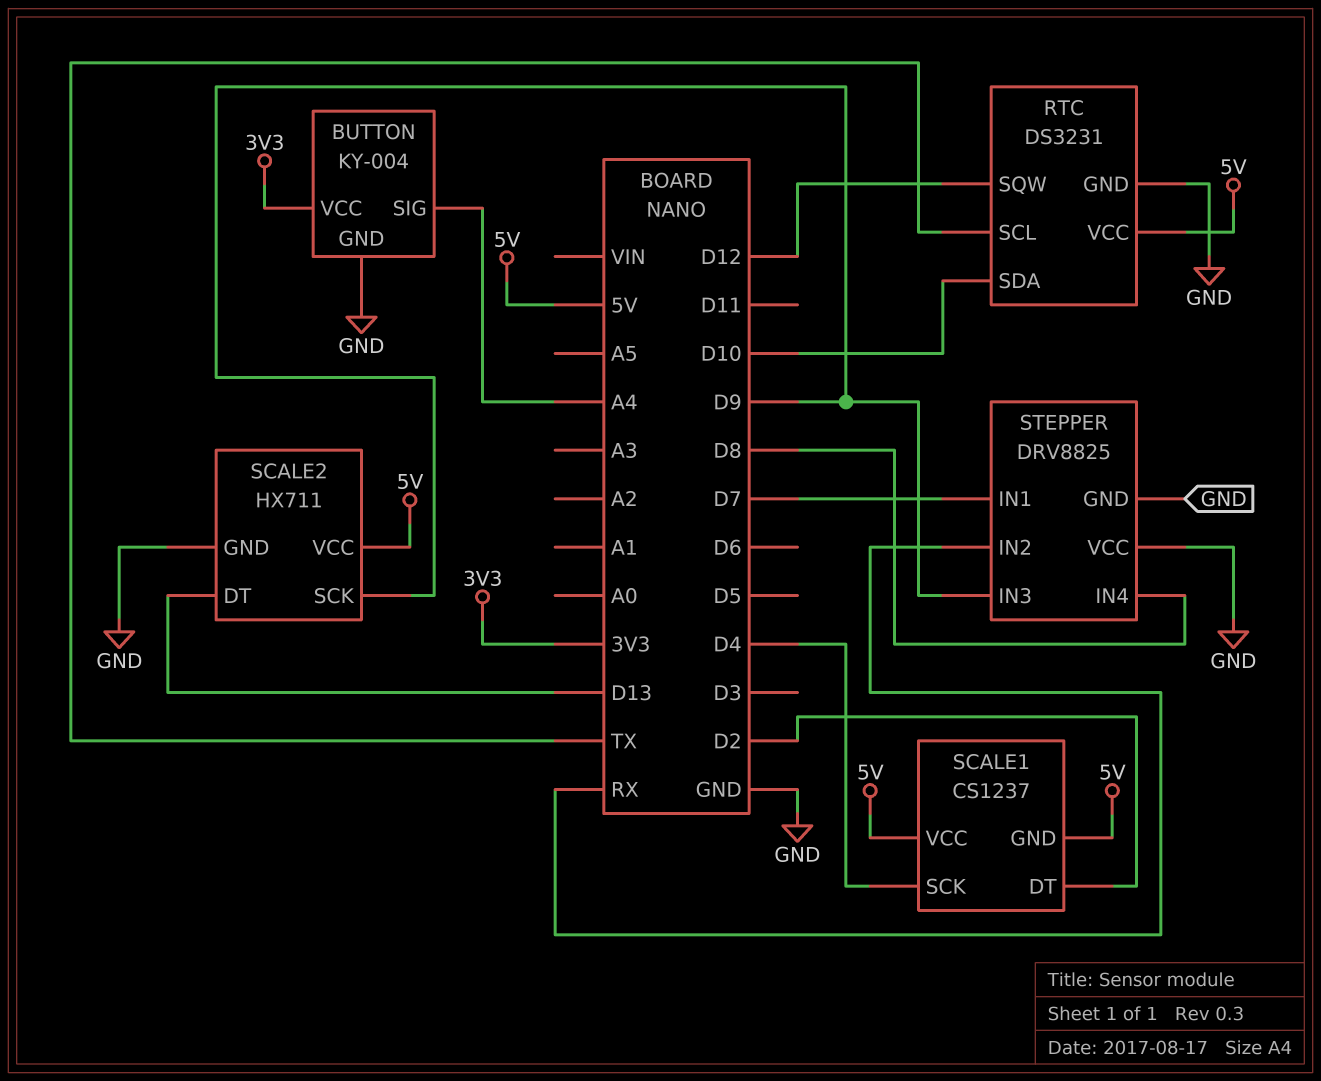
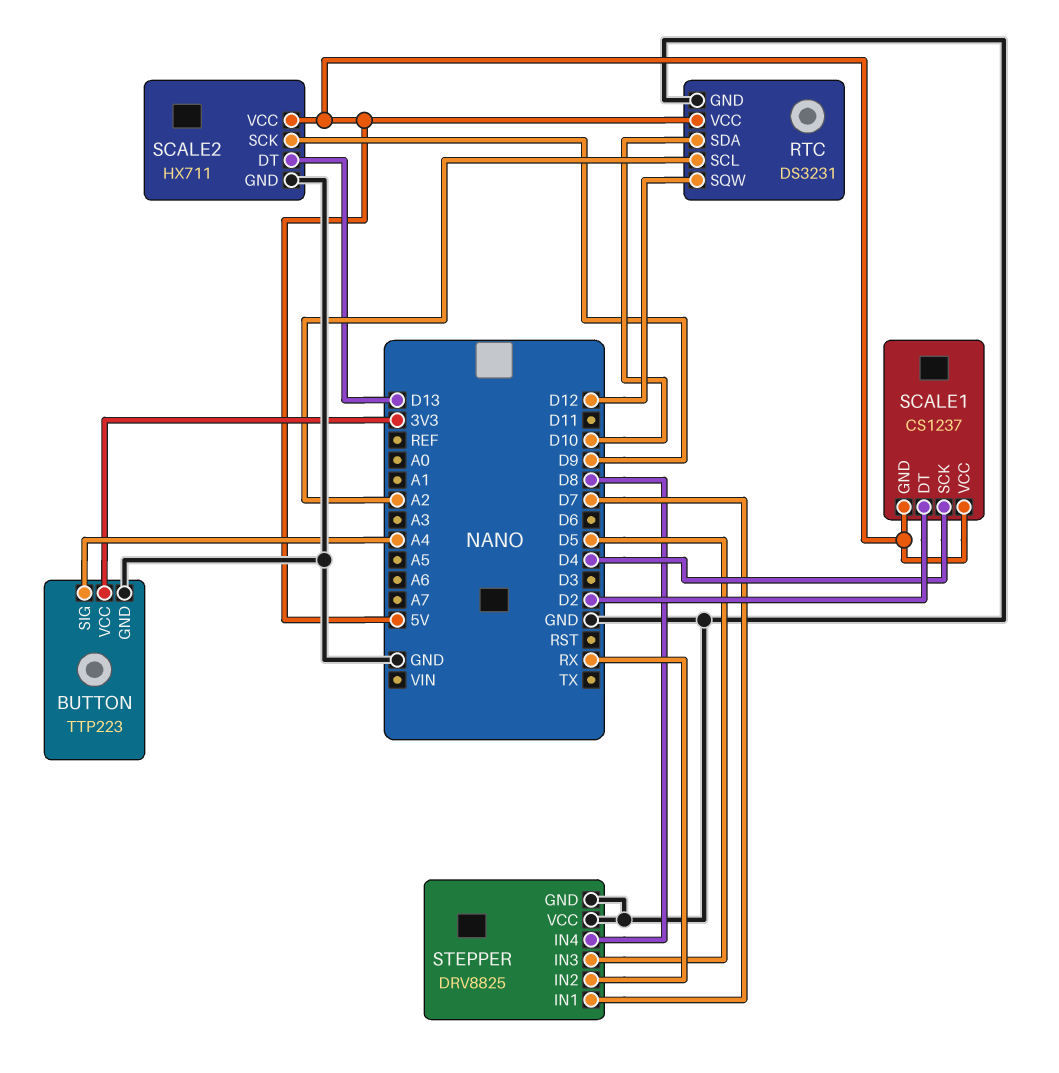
BUTTON: KY-004 -> TTP223
RTC pin SCL: TX -> A2
STEPPER pin IN3: D9 -> D5

